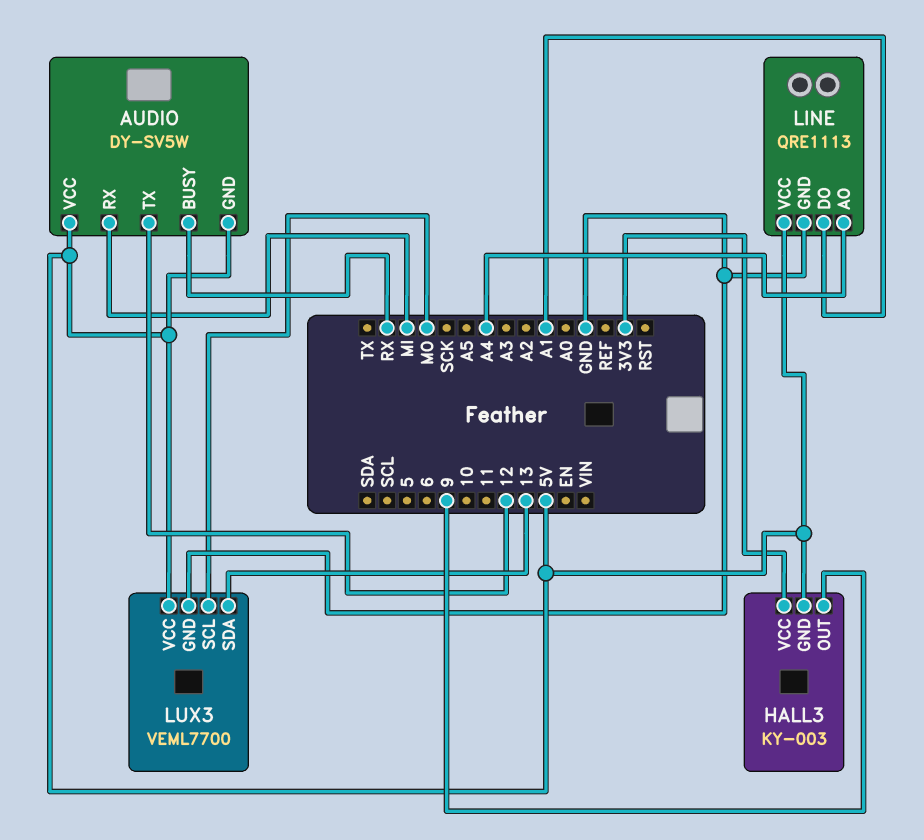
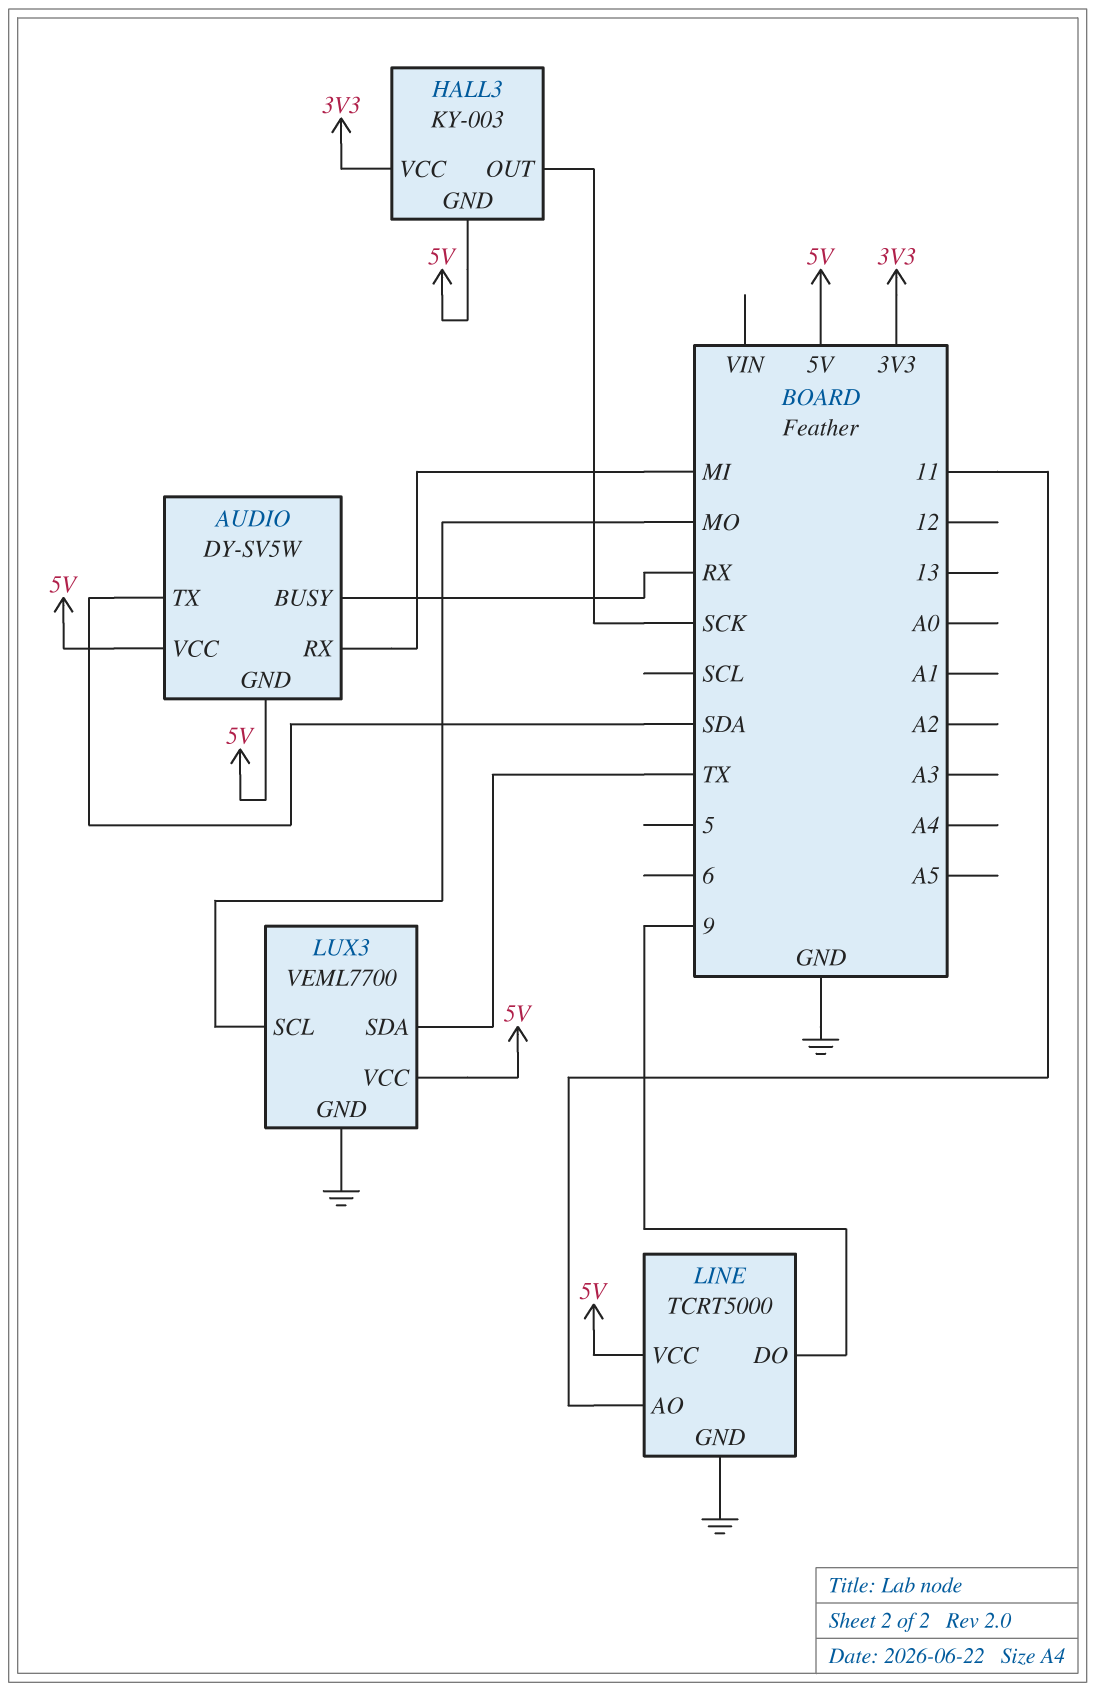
AUDIO pin TX: 12 -> SDA
HALL3 pin OUT: 9 -> SCK
LINE: QRE1113 -> TCRT5000
LINE pin AO: A4 -> 11
LINE pin DO: A1 -> 9
LUX3 pin SDA: 13 -> TX

